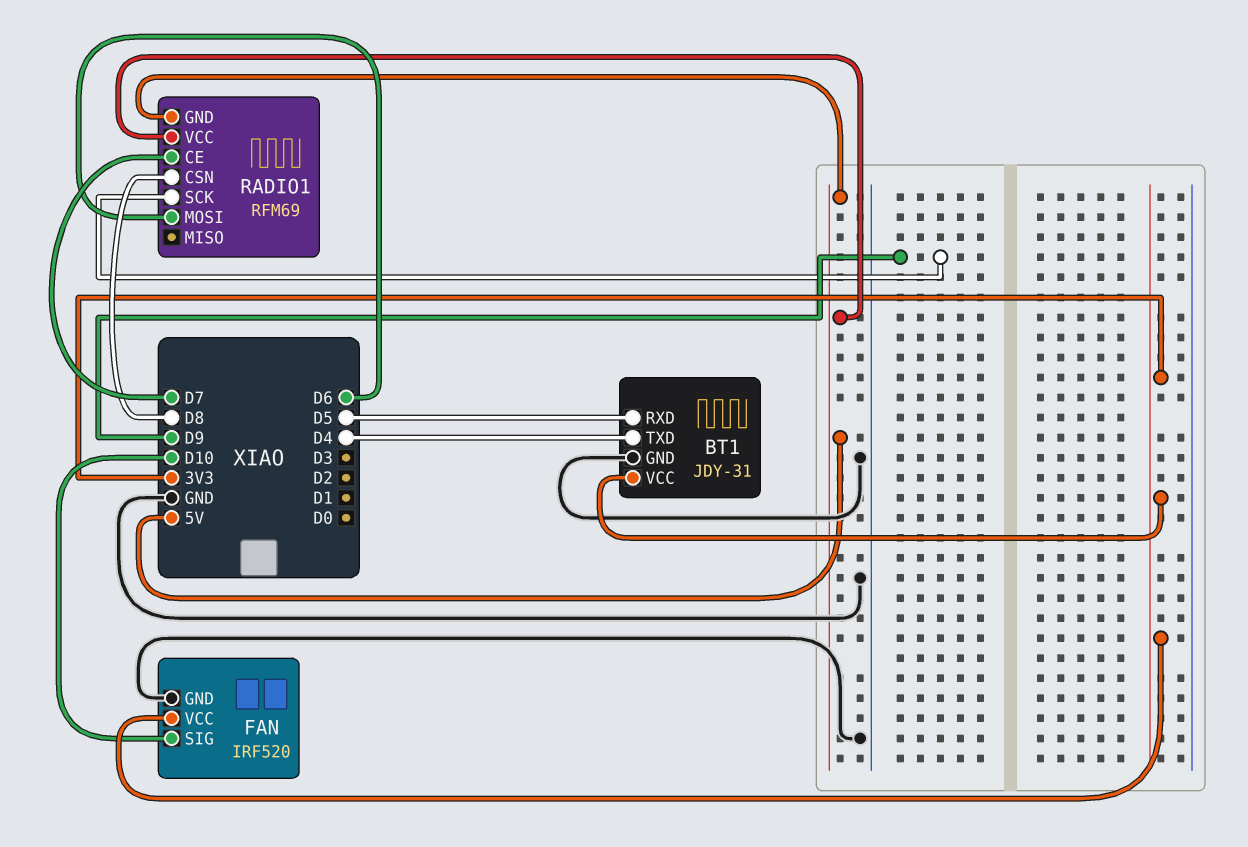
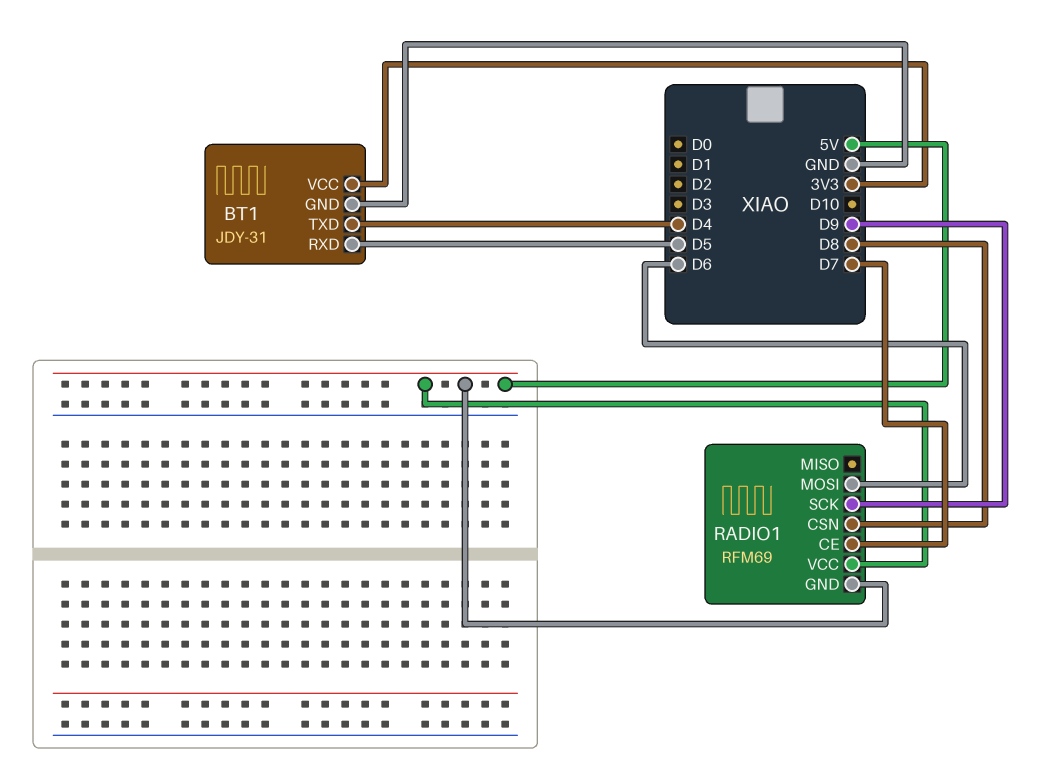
FAN: IRF520 -> none
FAN pin GND: GND -> none
FAN pin SIG: D10 -> none
FAN pin VCC: 3V3 -> none

